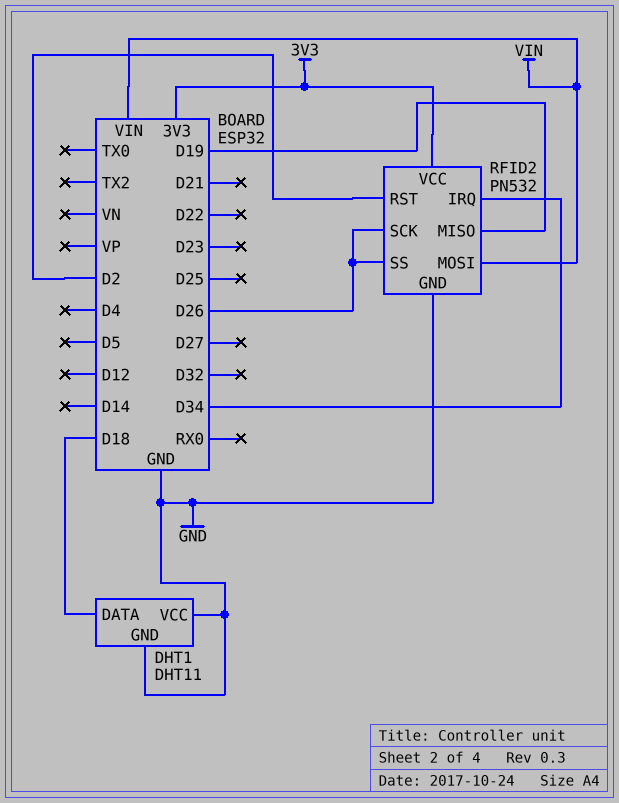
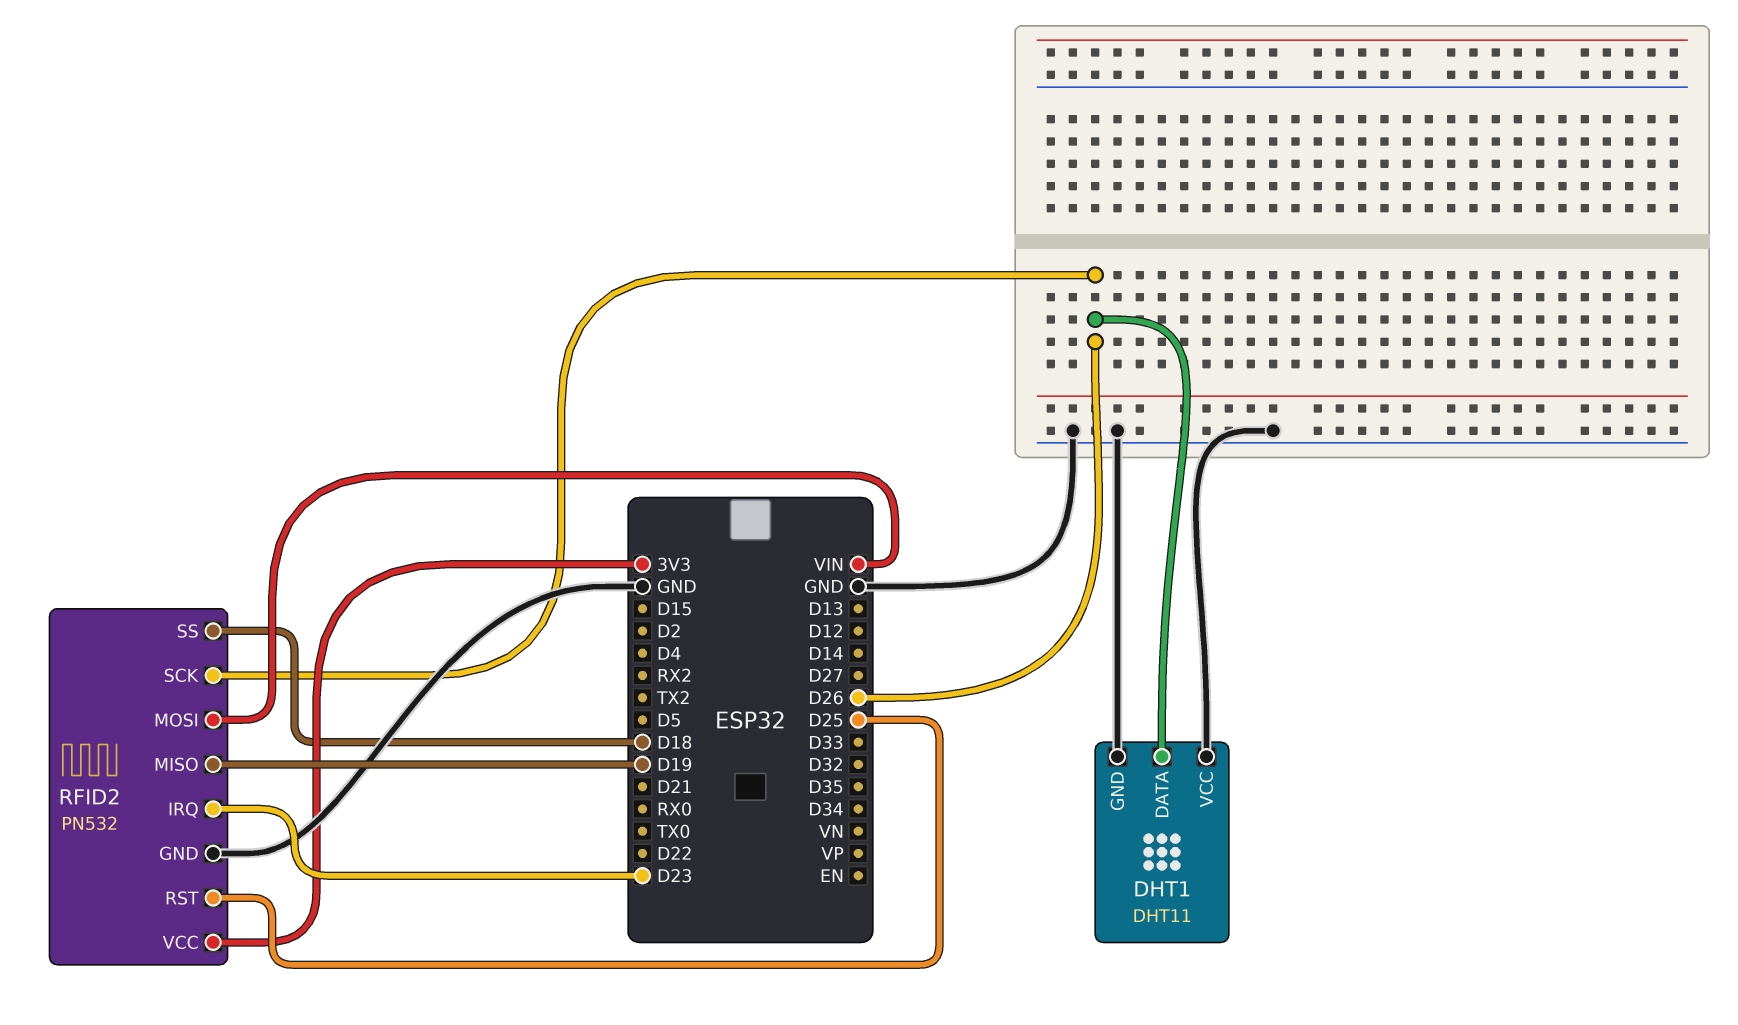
DHT1 pin DATA: D18 -> D26
RFID2 pin IRQ: D34 -> D23
RFID2 pin RST: D2 -> D25
RFID2 pin SS: D26 -> D18

